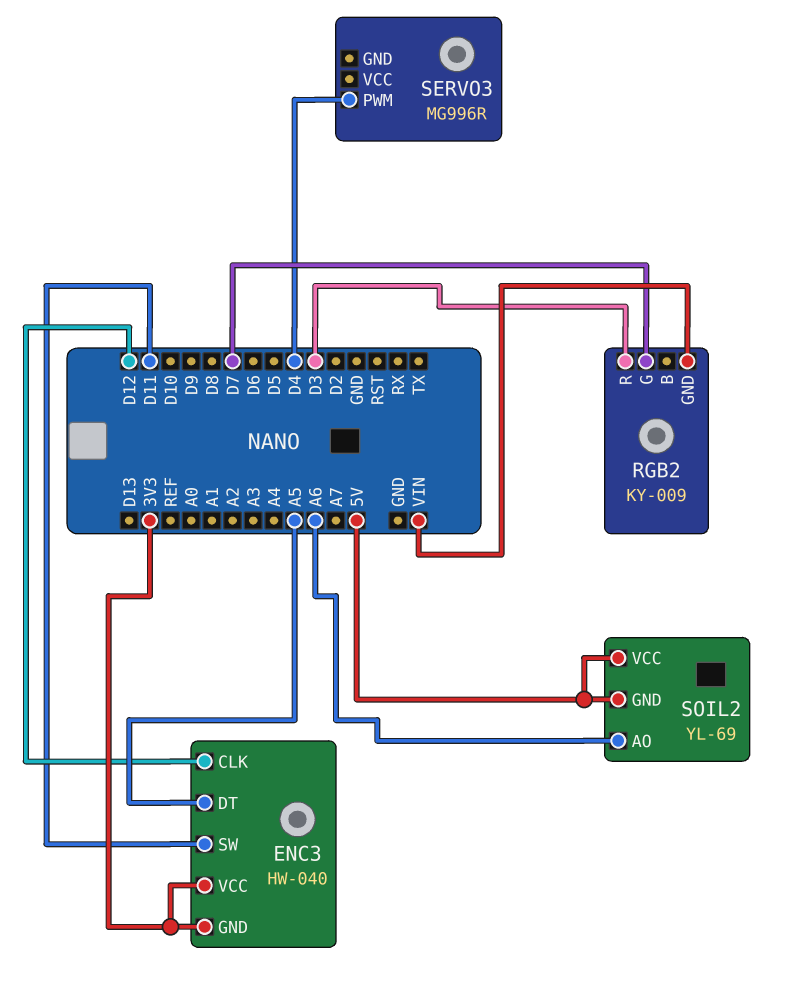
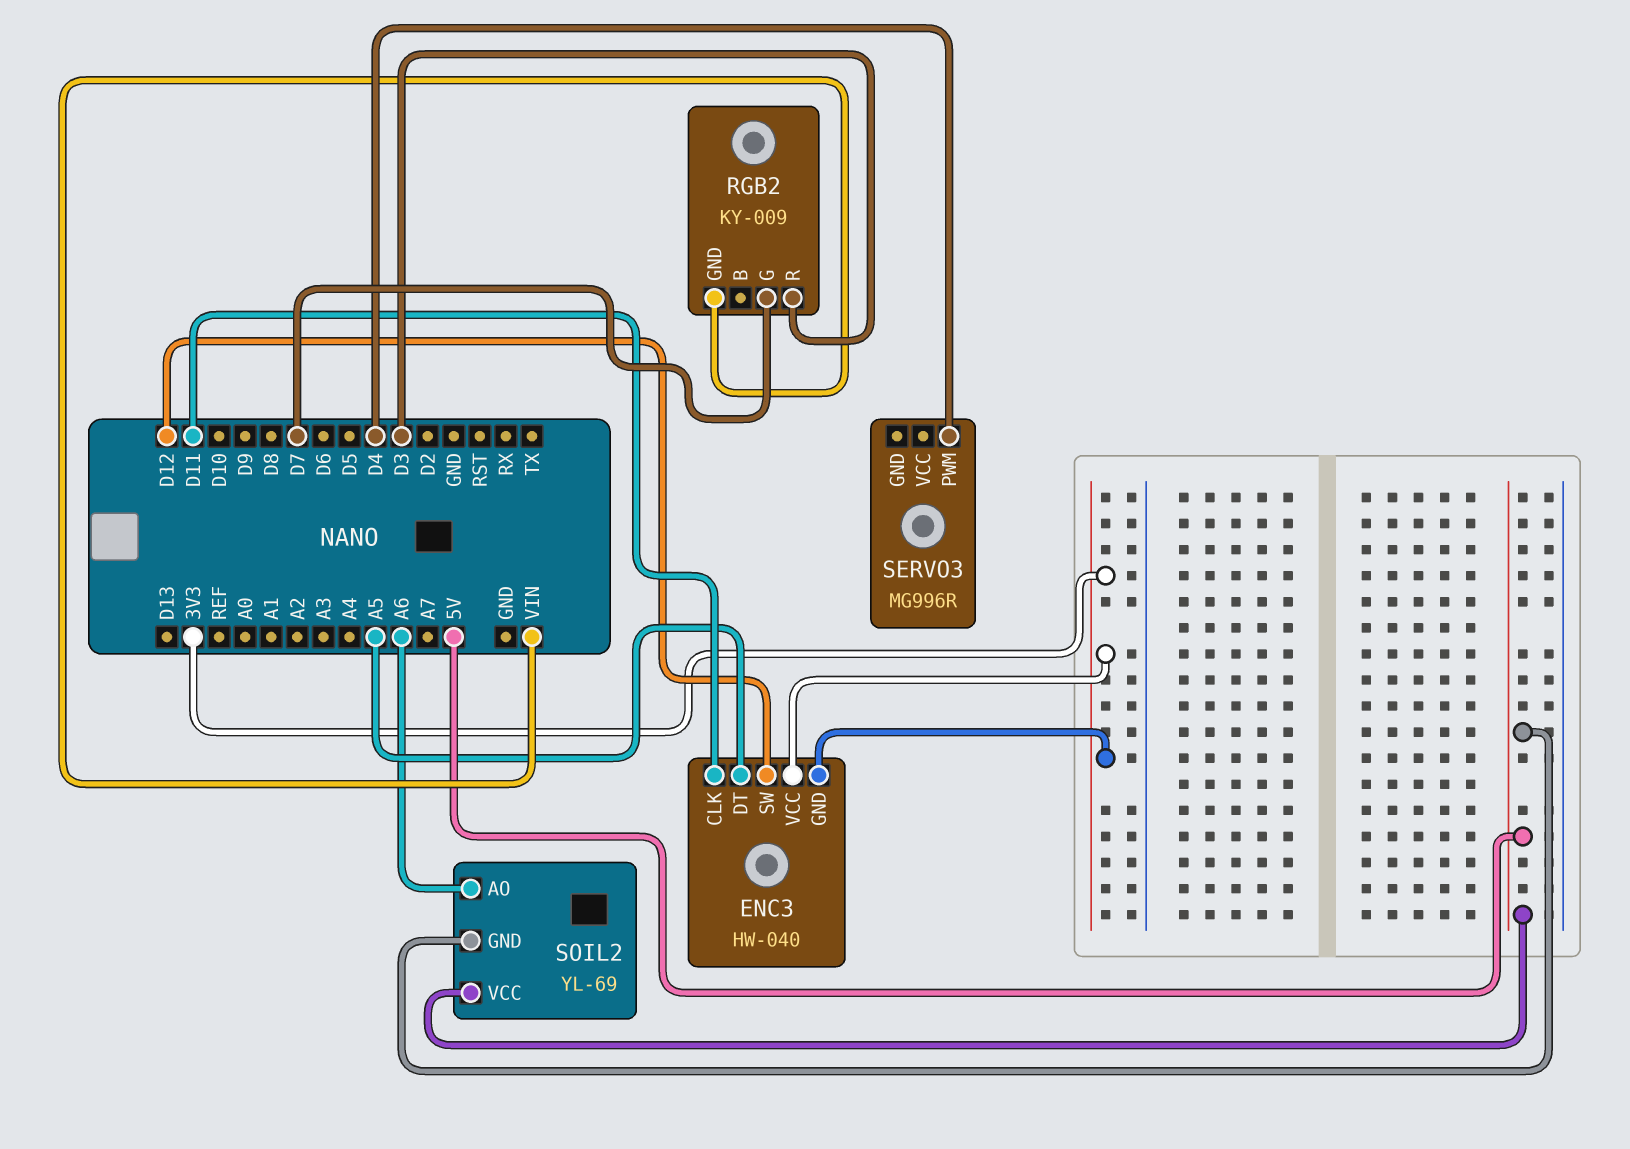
ENC3 pin CLK: D12 -> D11
ENC3 pin SW: D11 -> D12

